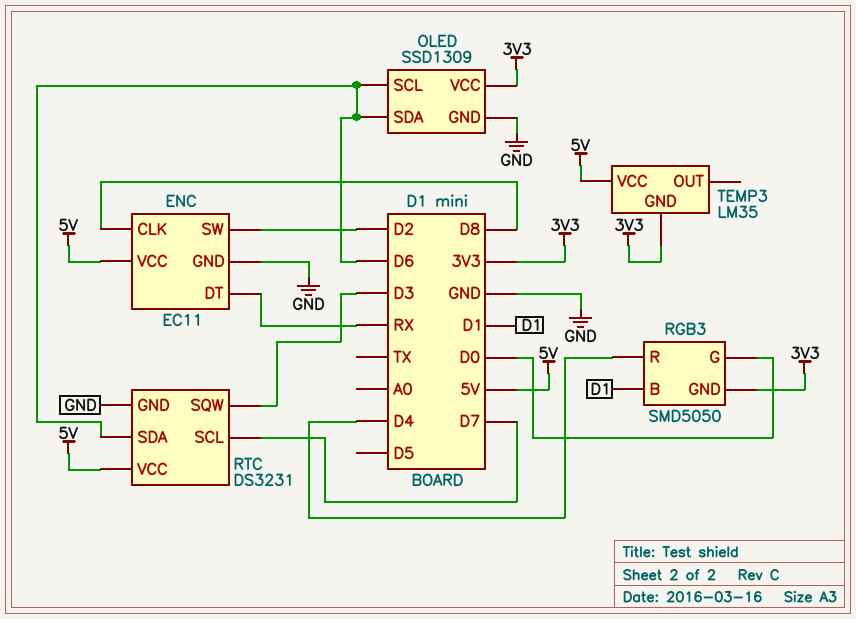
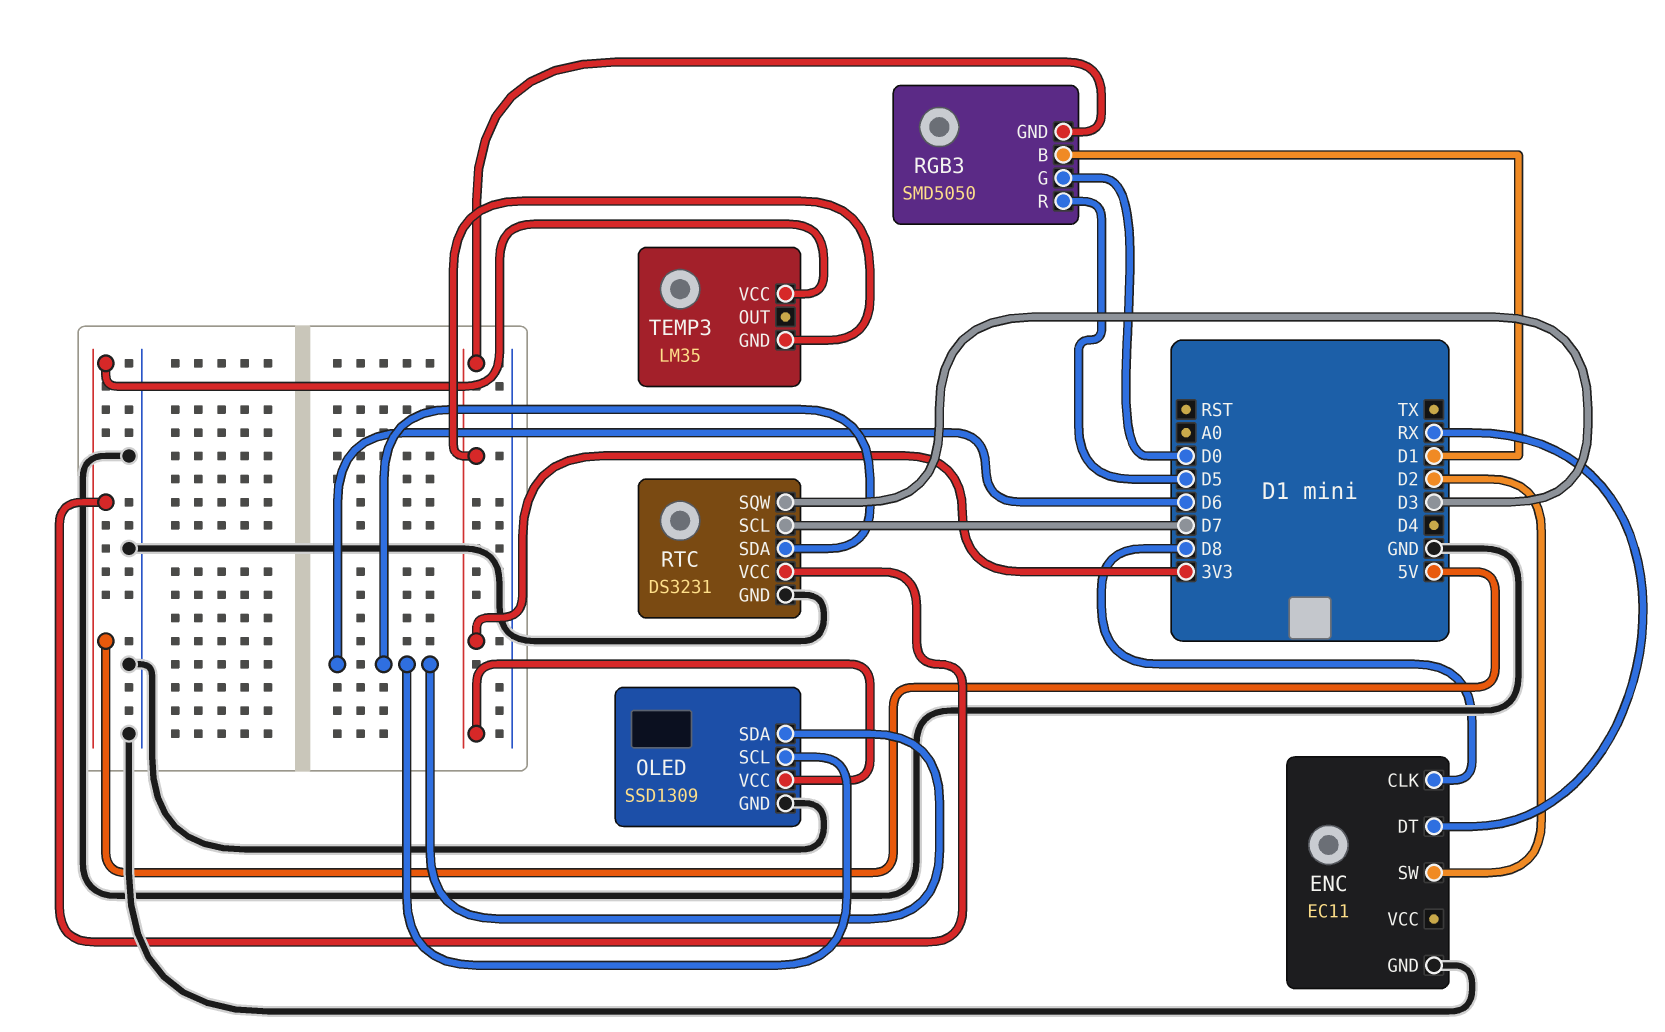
ENC pin VCC: 5V -> none
RGB3 pin R: D4 -> D5

